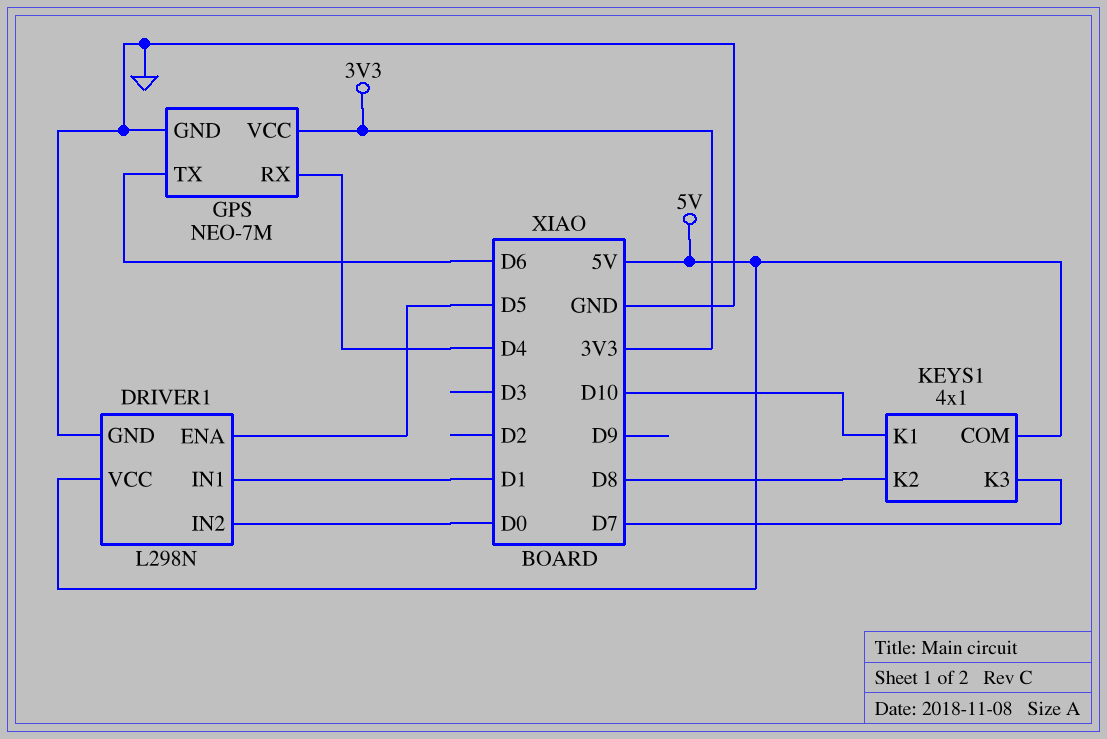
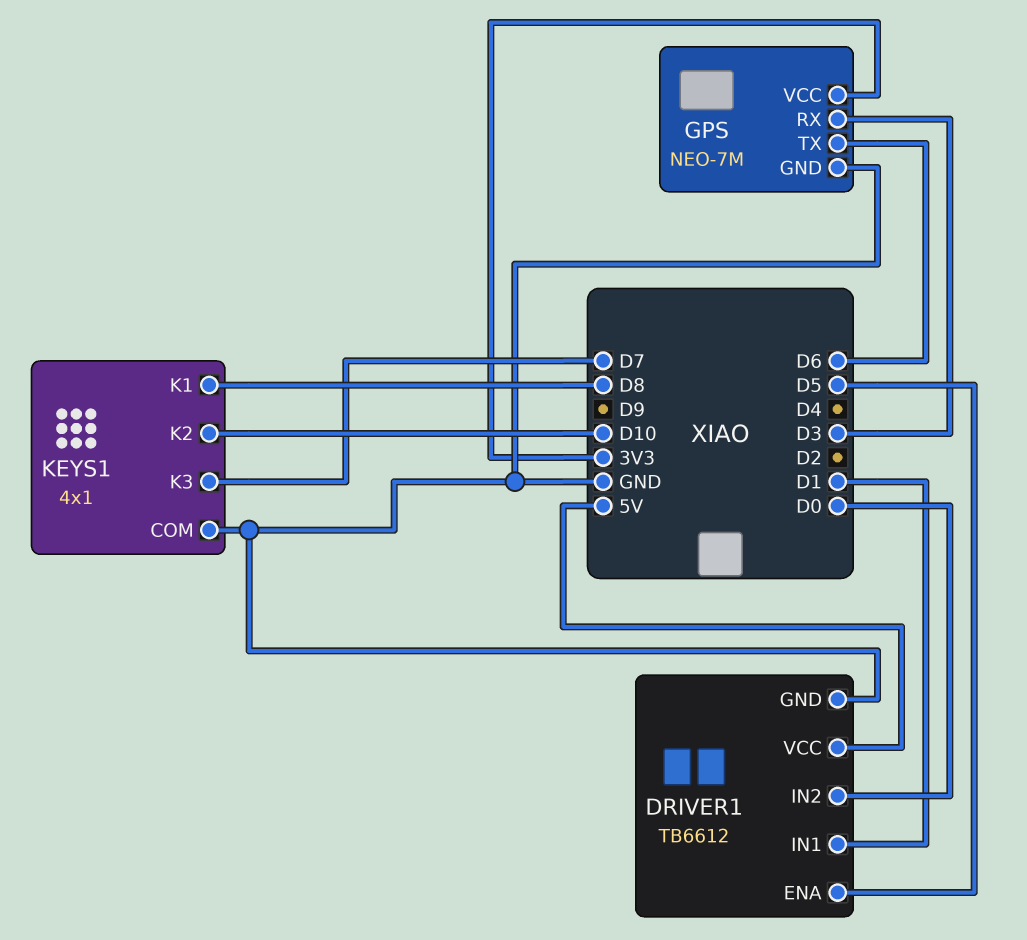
DRIVER1: L298N -> TB6612
GPS pin RX: D4 -> D3
KEYS1 pin COM: 5V -> GND
KEYS1 pin K1: D10 -> D8
KEYS1 pin K2: D8 -> D10

